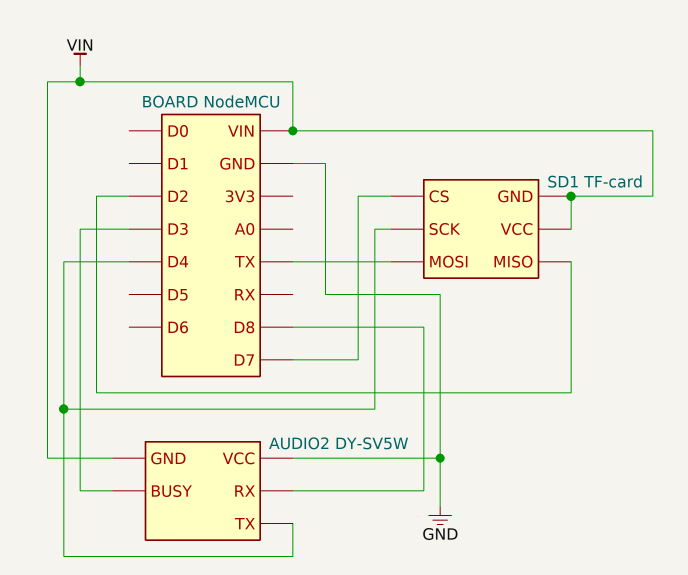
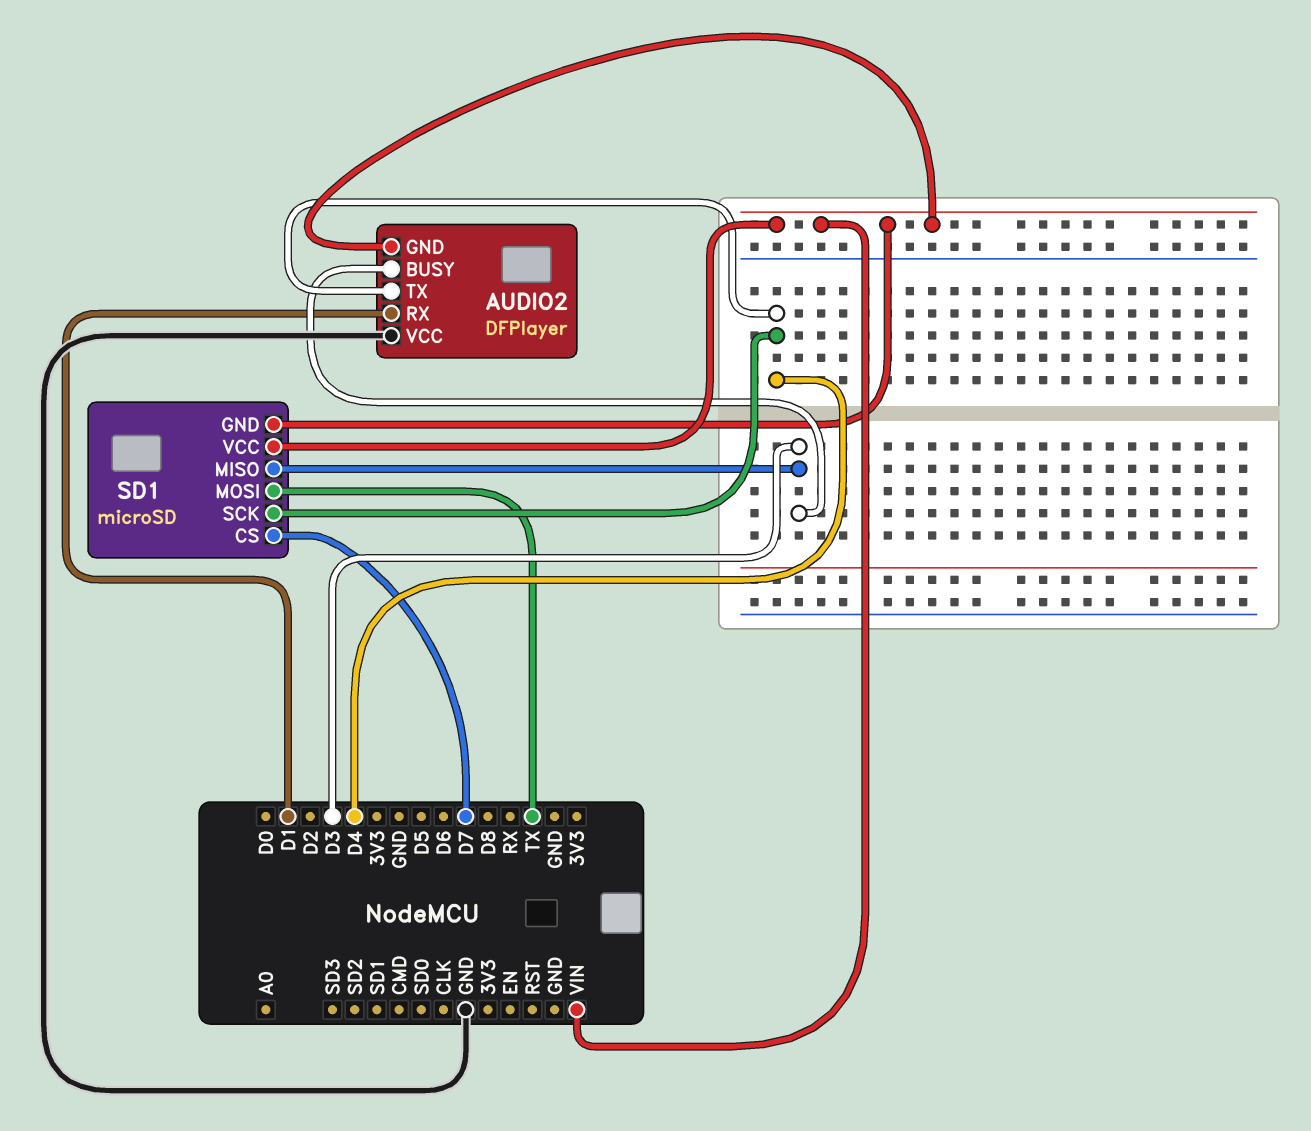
AUDIO2: DY-SV5W -> DFPlayer
AUDIO2 pin RX: D8 -> D1
SD1: TF-card -> microSD
SD1 pin MISO: D2 -> D3

